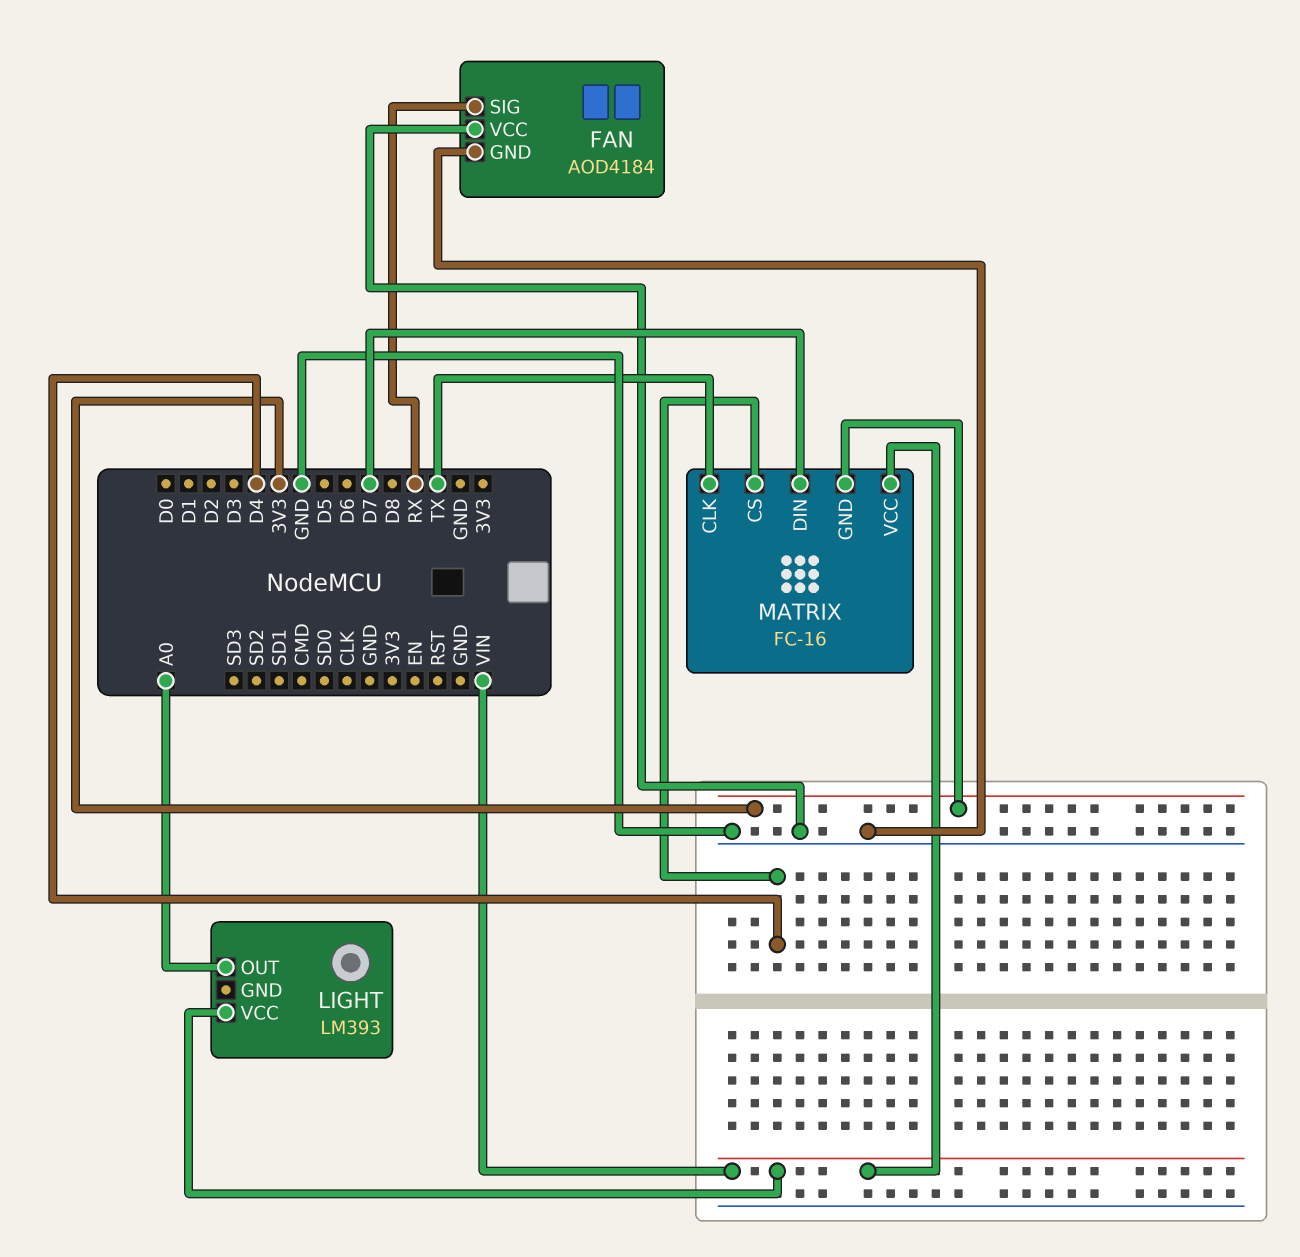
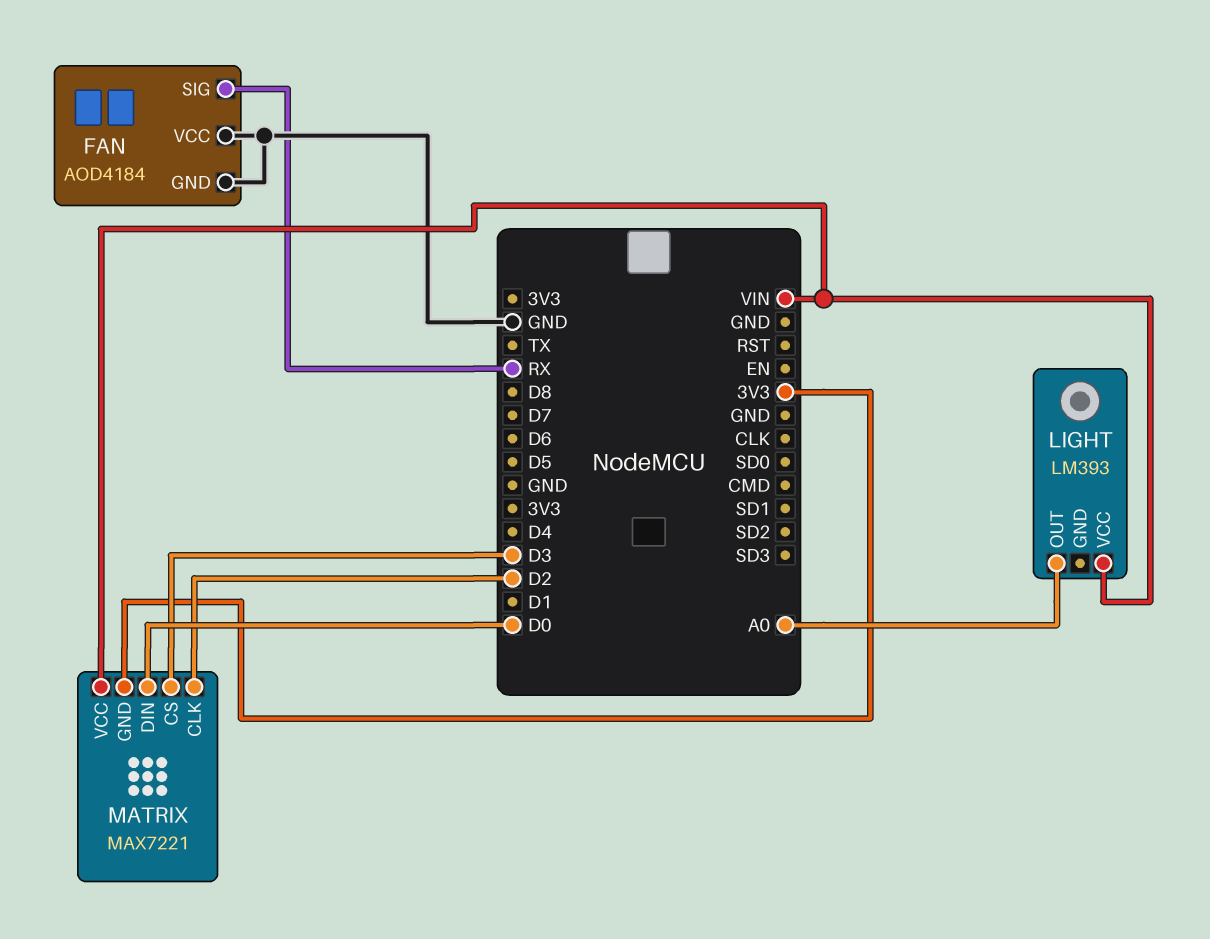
MATRIX: FC-16 -> MAX7221
MATRIX pin CLK: TX -> D2
MATRIX pin CS: D4 -> D3
MATRIX pin DIN: D7 -> D0

